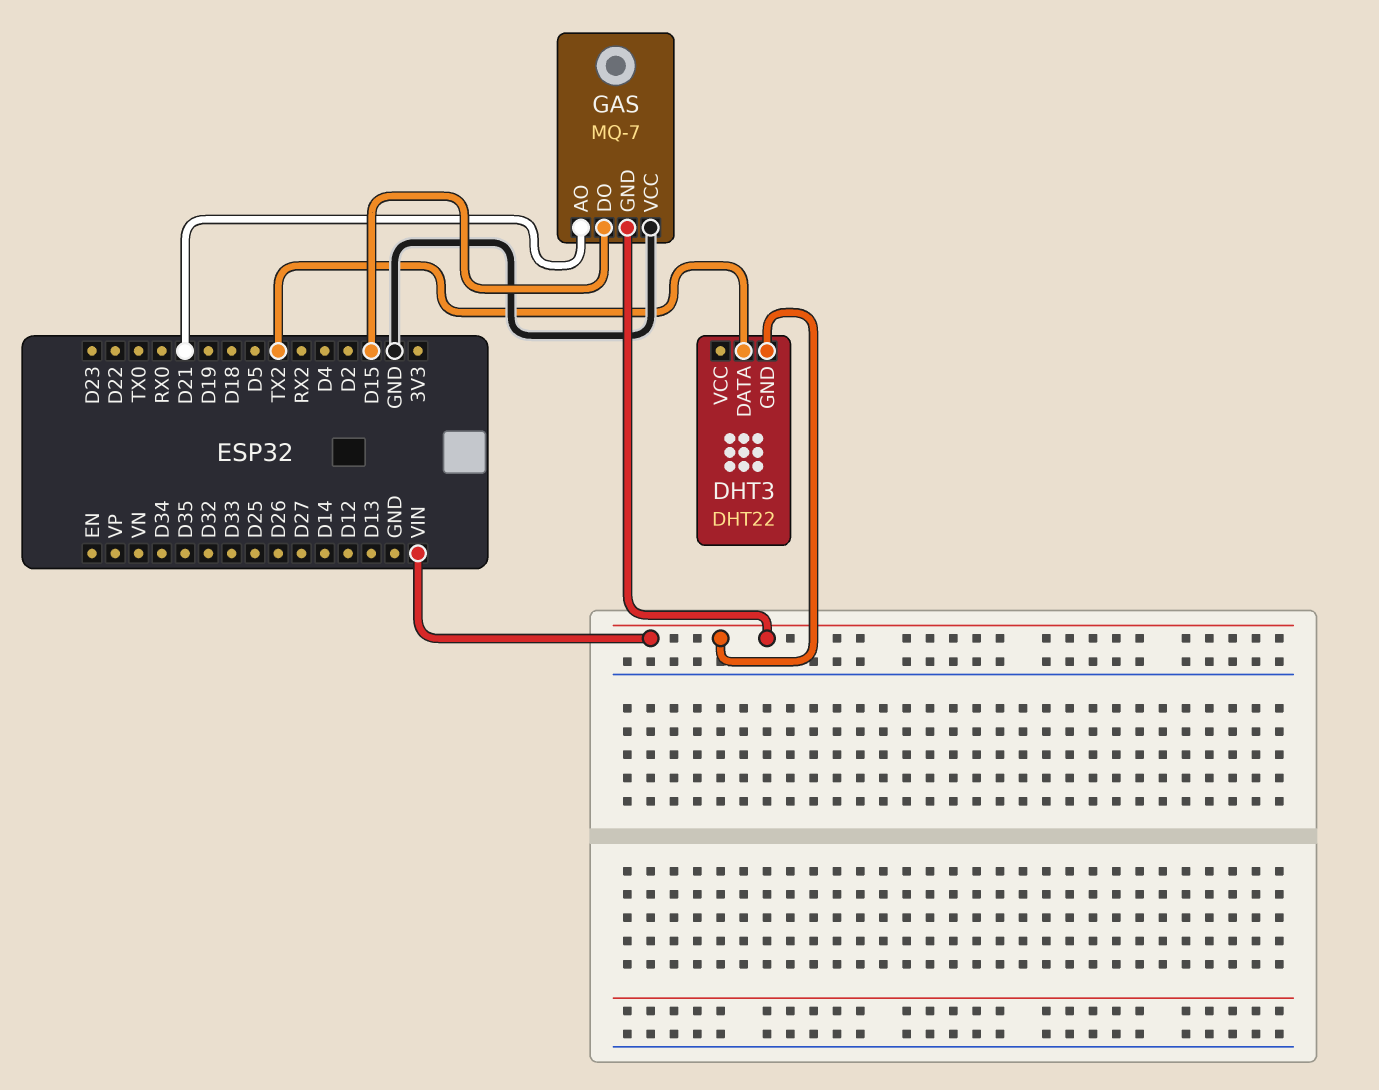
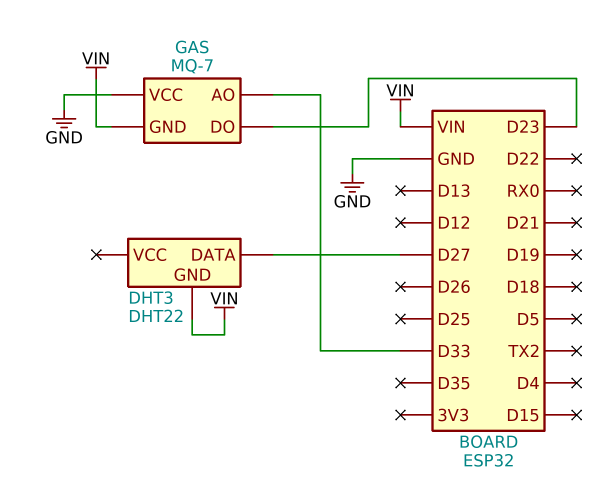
DHT3 pin DATA: TX2 -> D27
GAS pin AO: D21 -> D33
GAS pin DO: D15 -> D23

